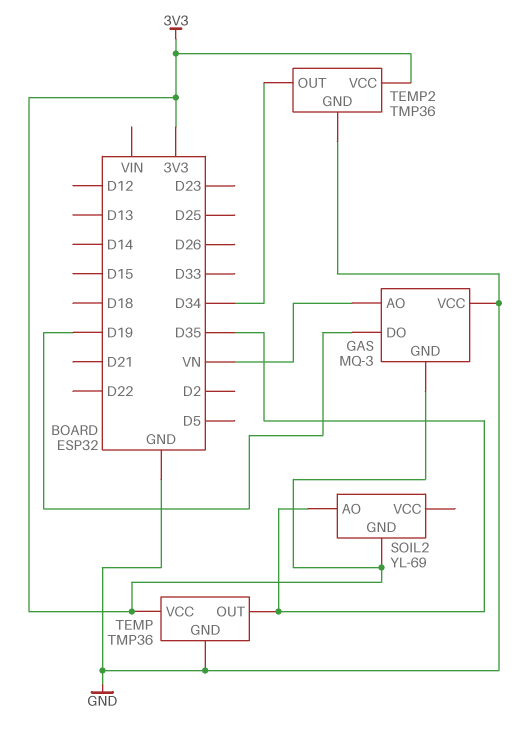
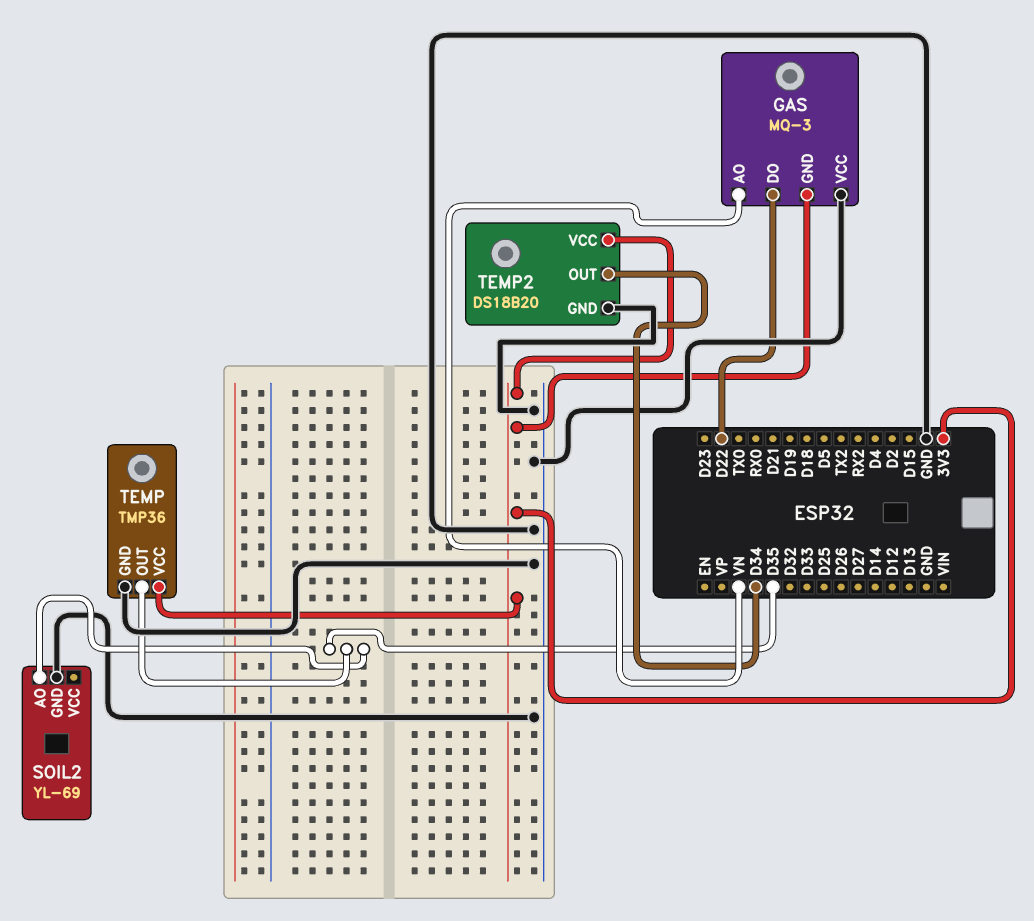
GAS pin DO: D19 -> D22
SOIL2 pin GND: 3V3 -> GND
TEMP2: TMP36 -> DS18B20

